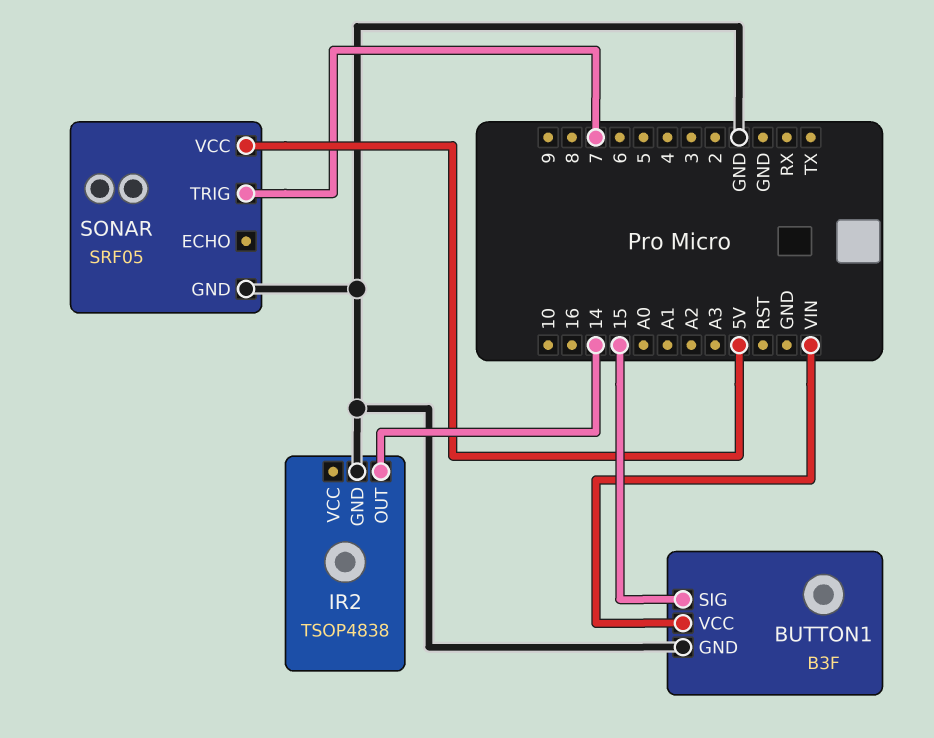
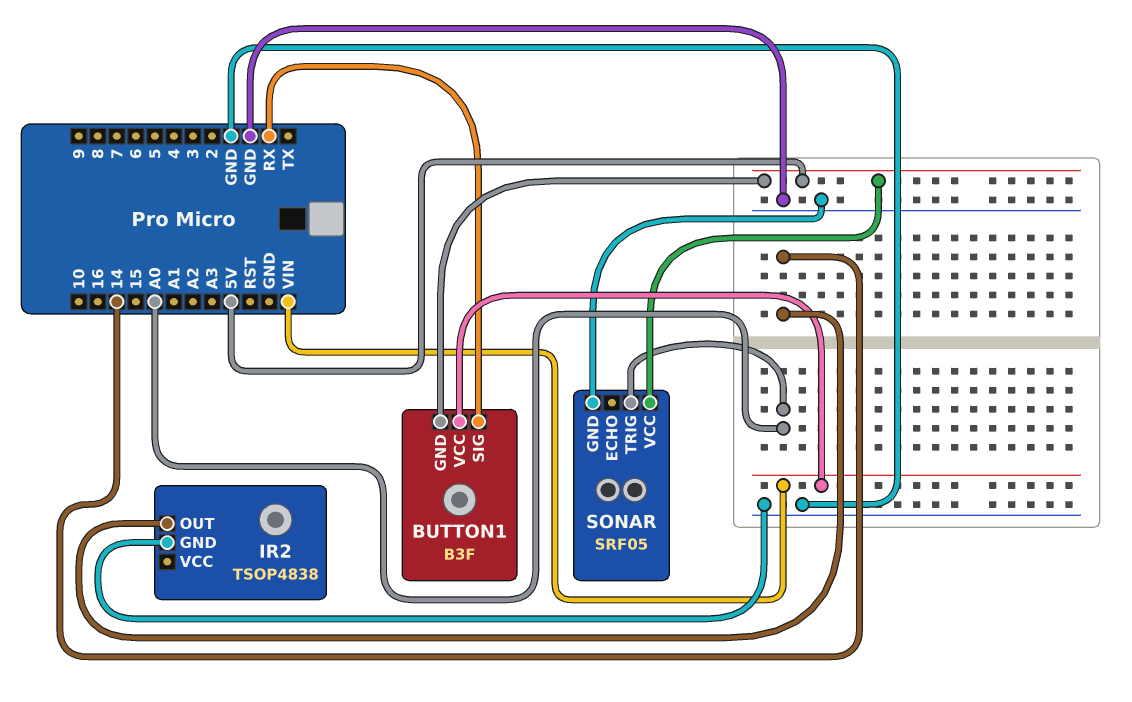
BUTTON1 pin GND: GND -> 5V
BUTTON1 pin SIG: 15 -> RX
SONAR pin TRIG: 7 -> A0

